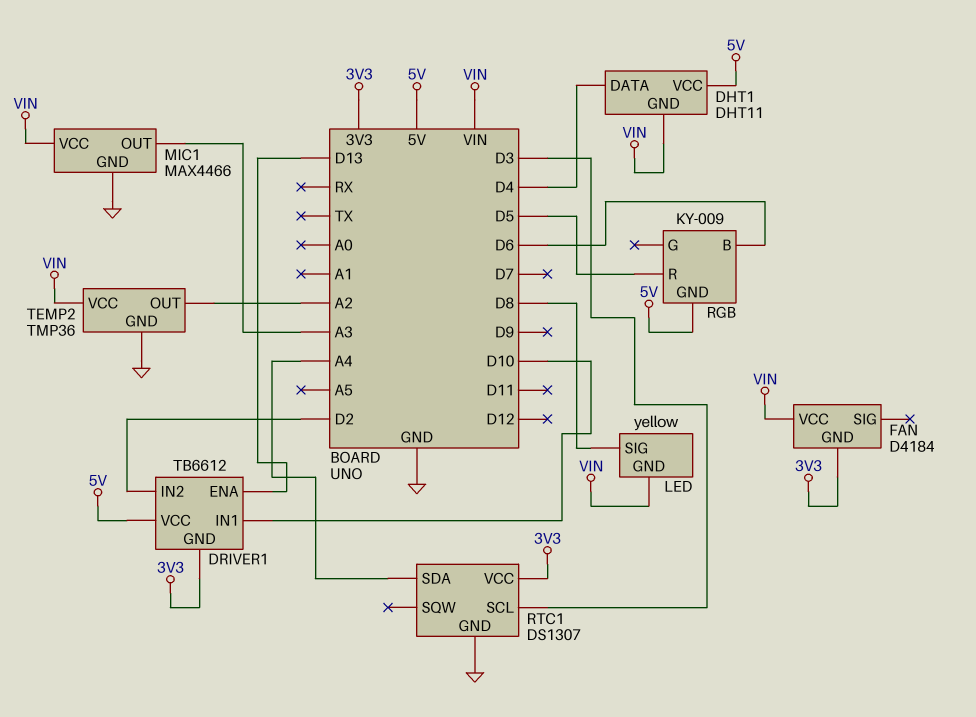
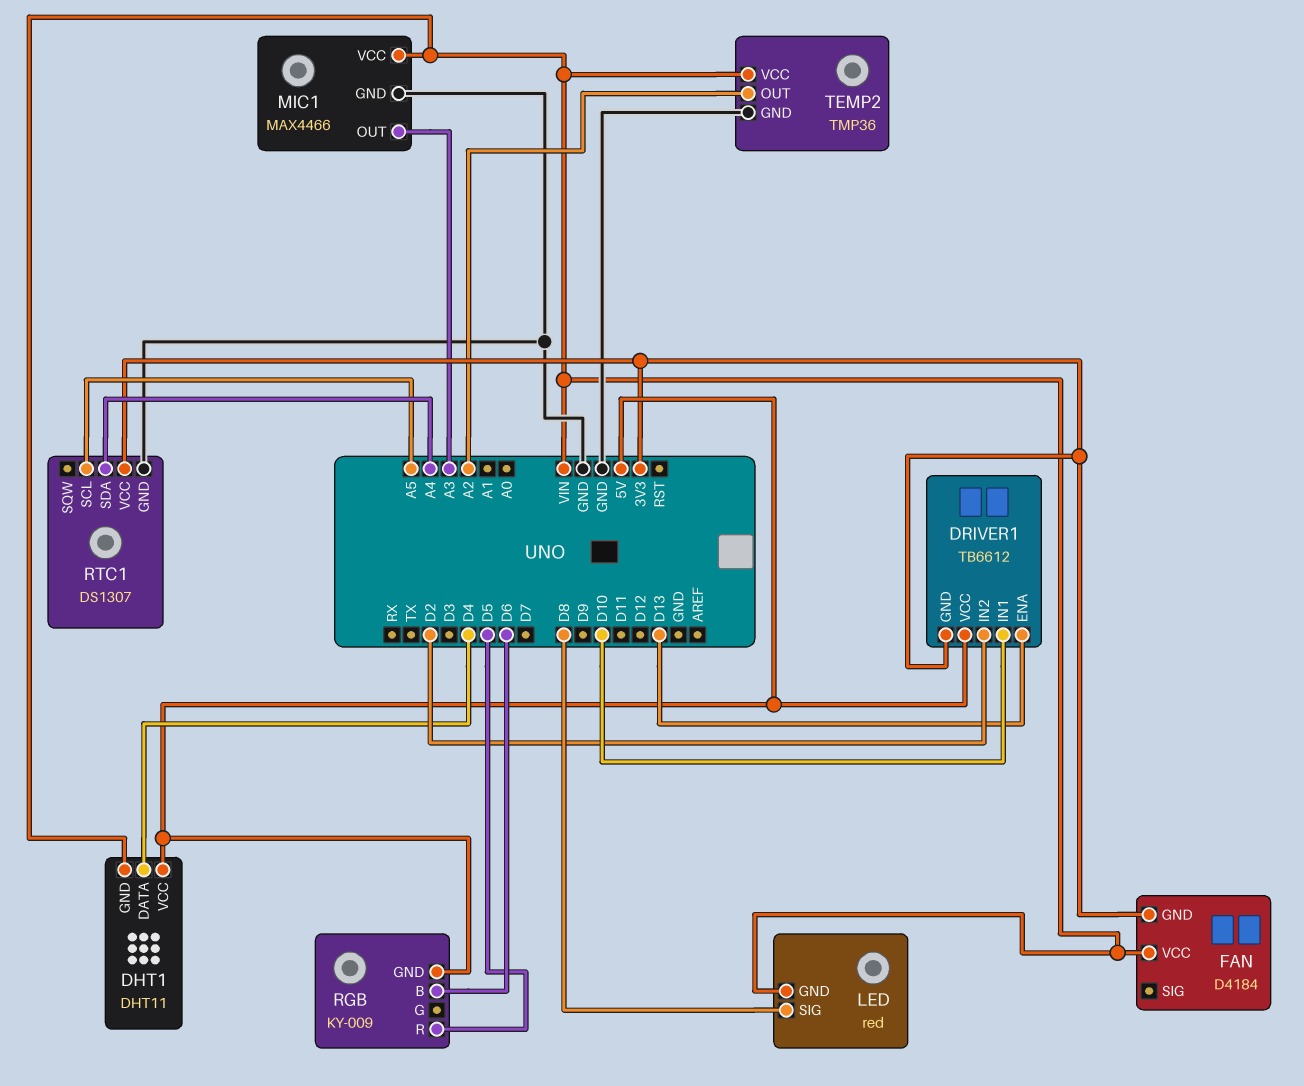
LED: yellow -> red
RTC1 pin SCL: D3 -> A5

